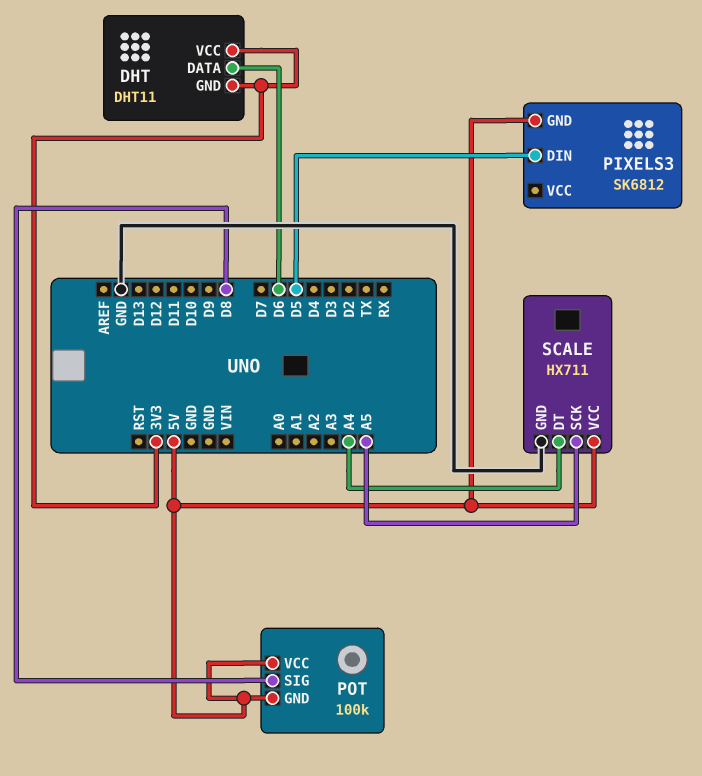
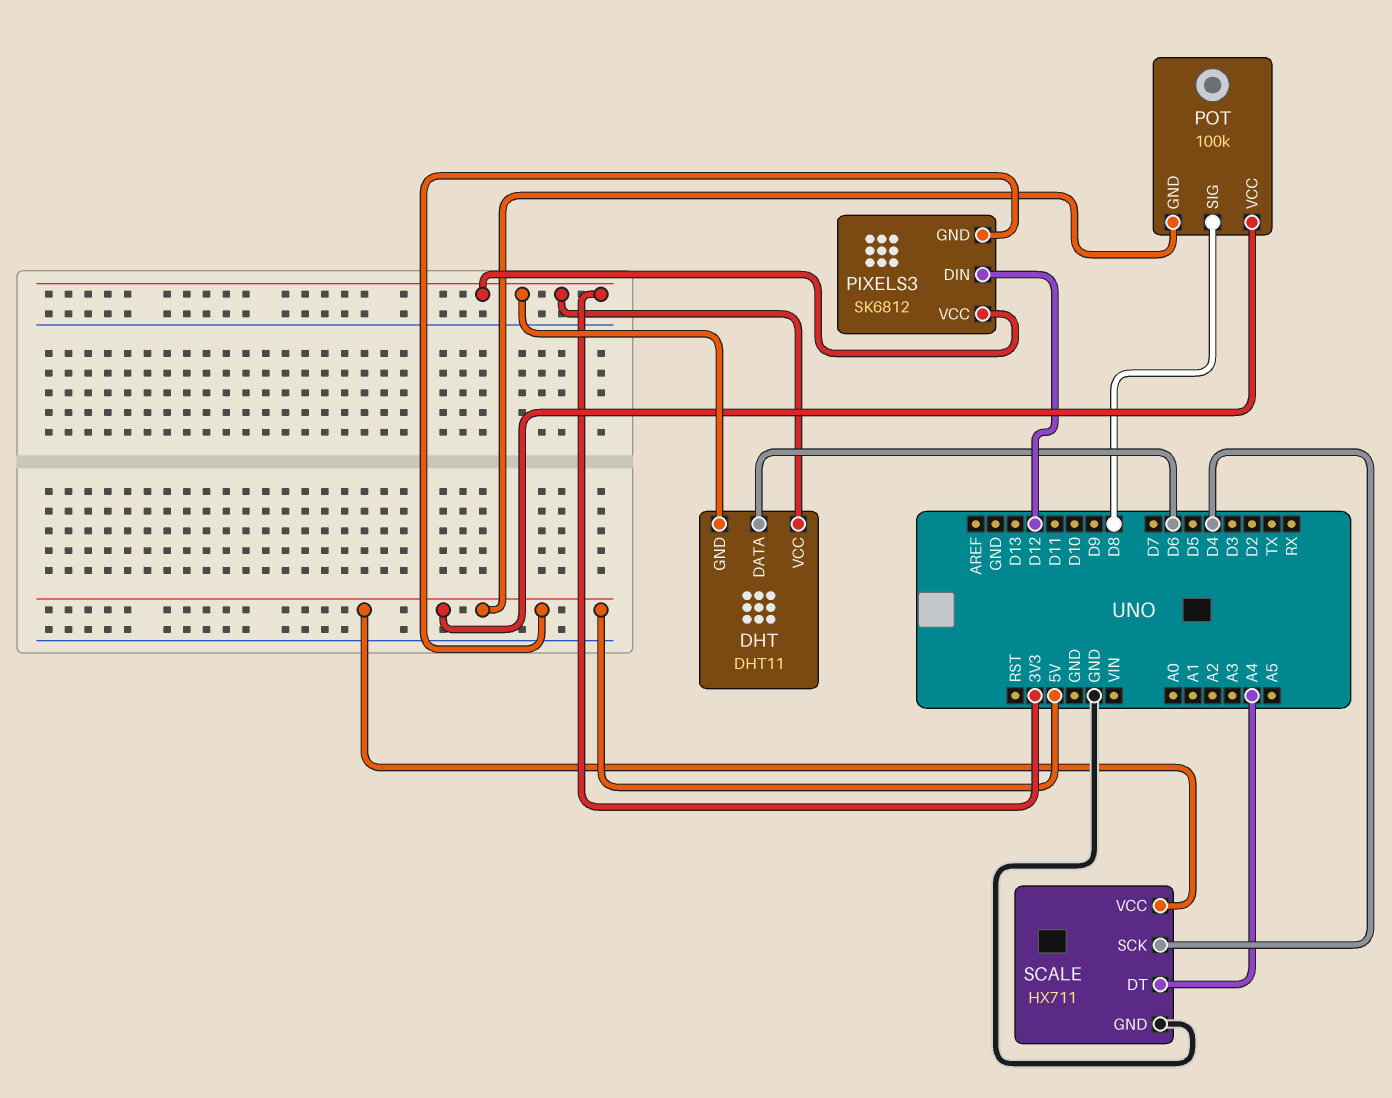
PIXELS3 pin DIN: D5 -> D12
PIXELS3 pin VCC: none -> 3V3
SCALE pin SCK: A5 -> D4

